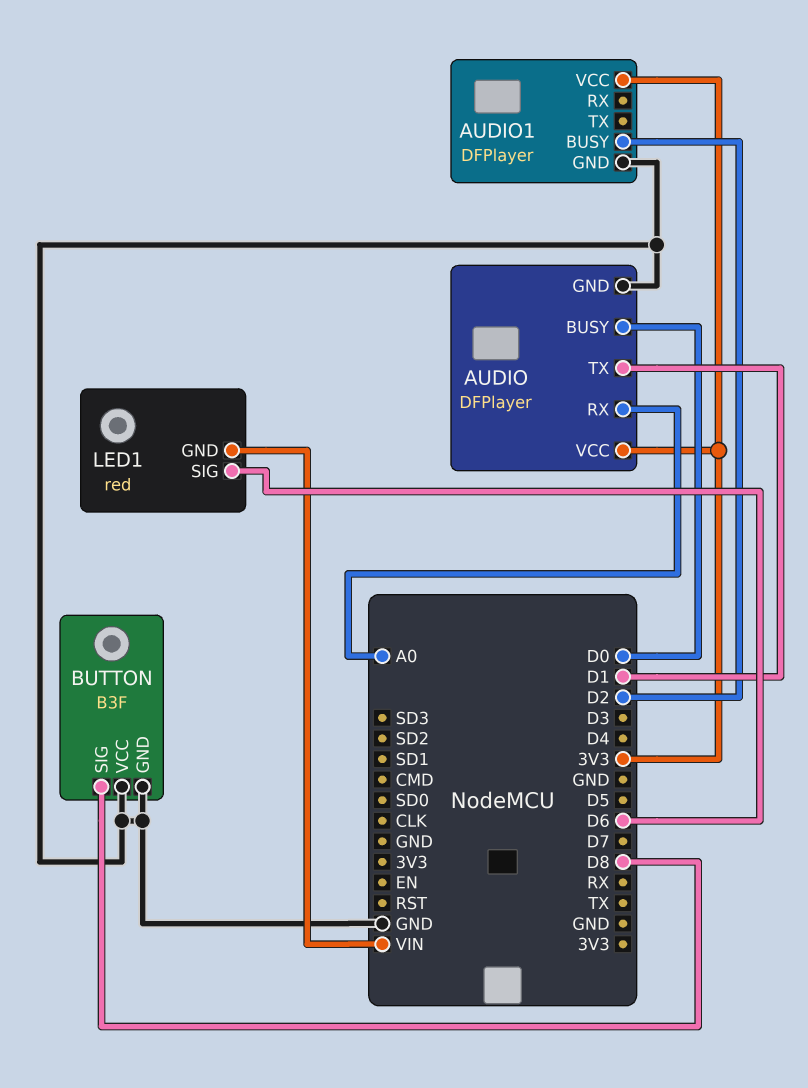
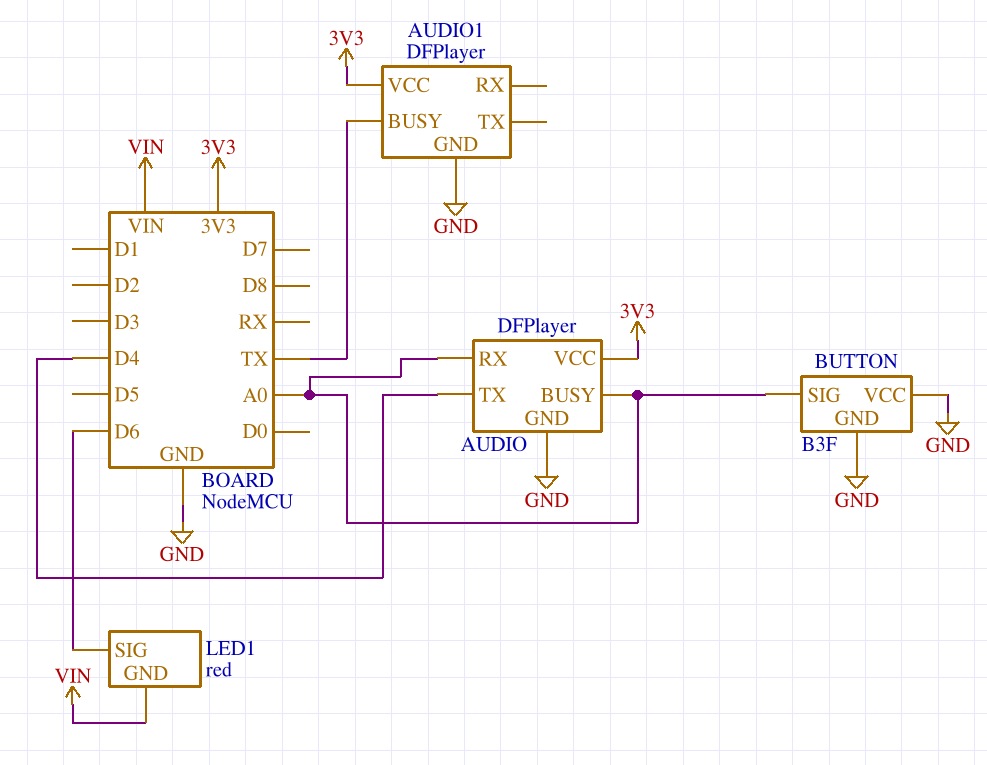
AUDIO pin BUSY: D0 -> A0
AUDIO pin TX: D1 -> D4
AUDIO1 pin BUSY: D2 -> TX
BUTTON pin SIG: D8 -> A0

